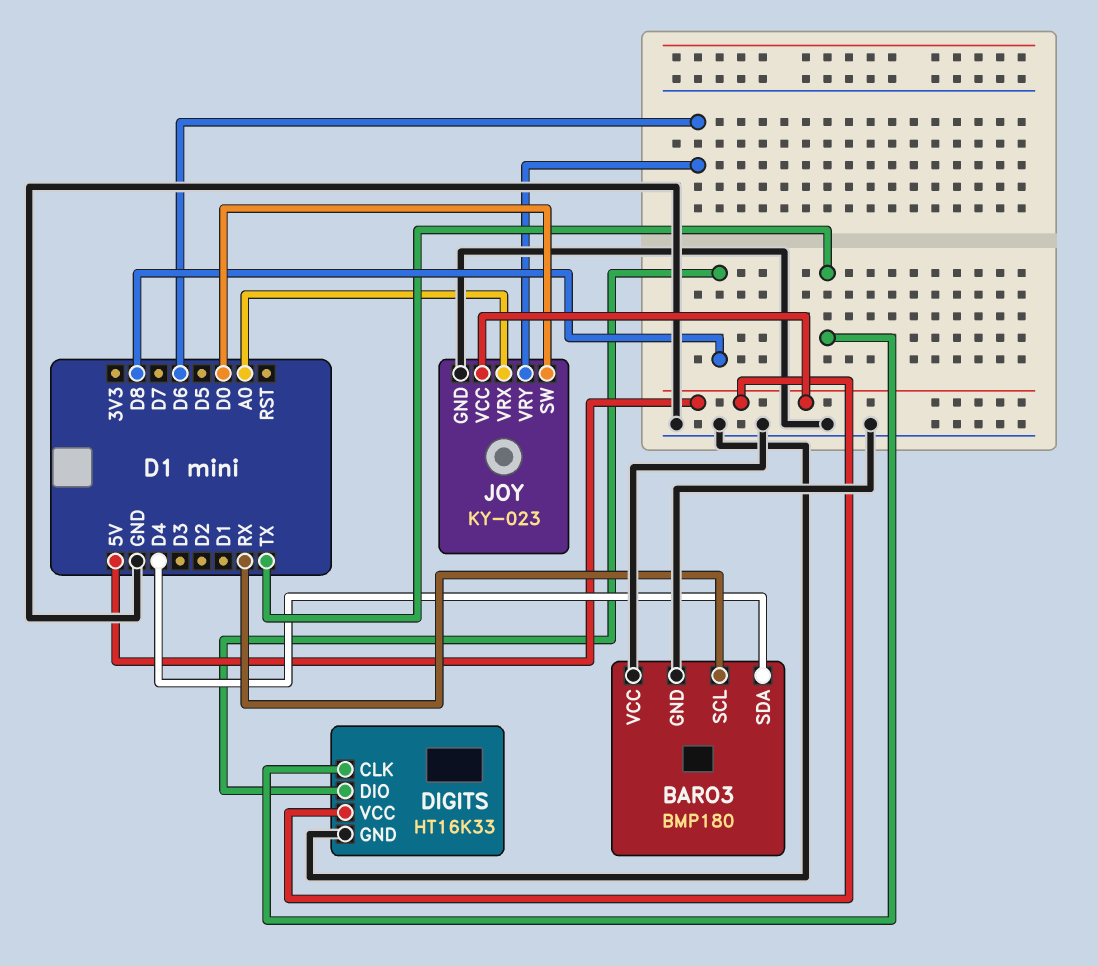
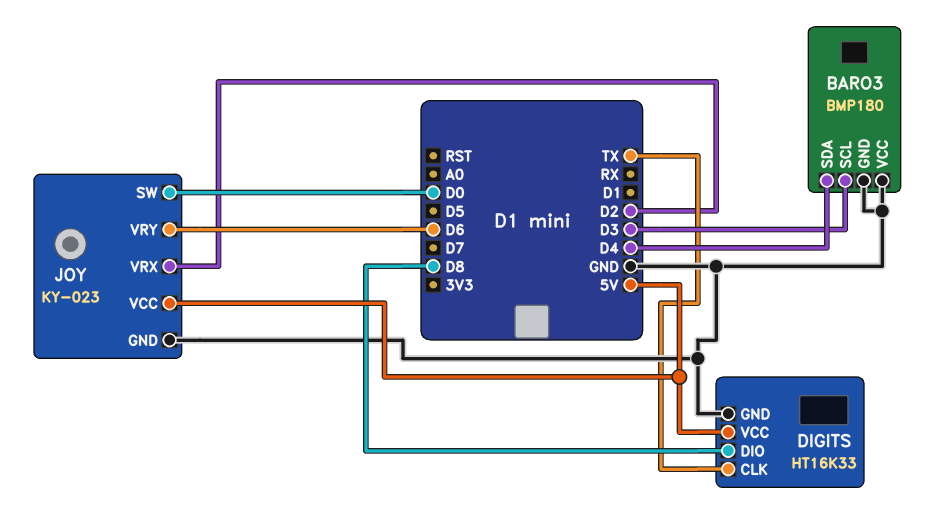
BARO3 pin SCL: RX -> D3
JOY pin VRX: A0 -> D2

